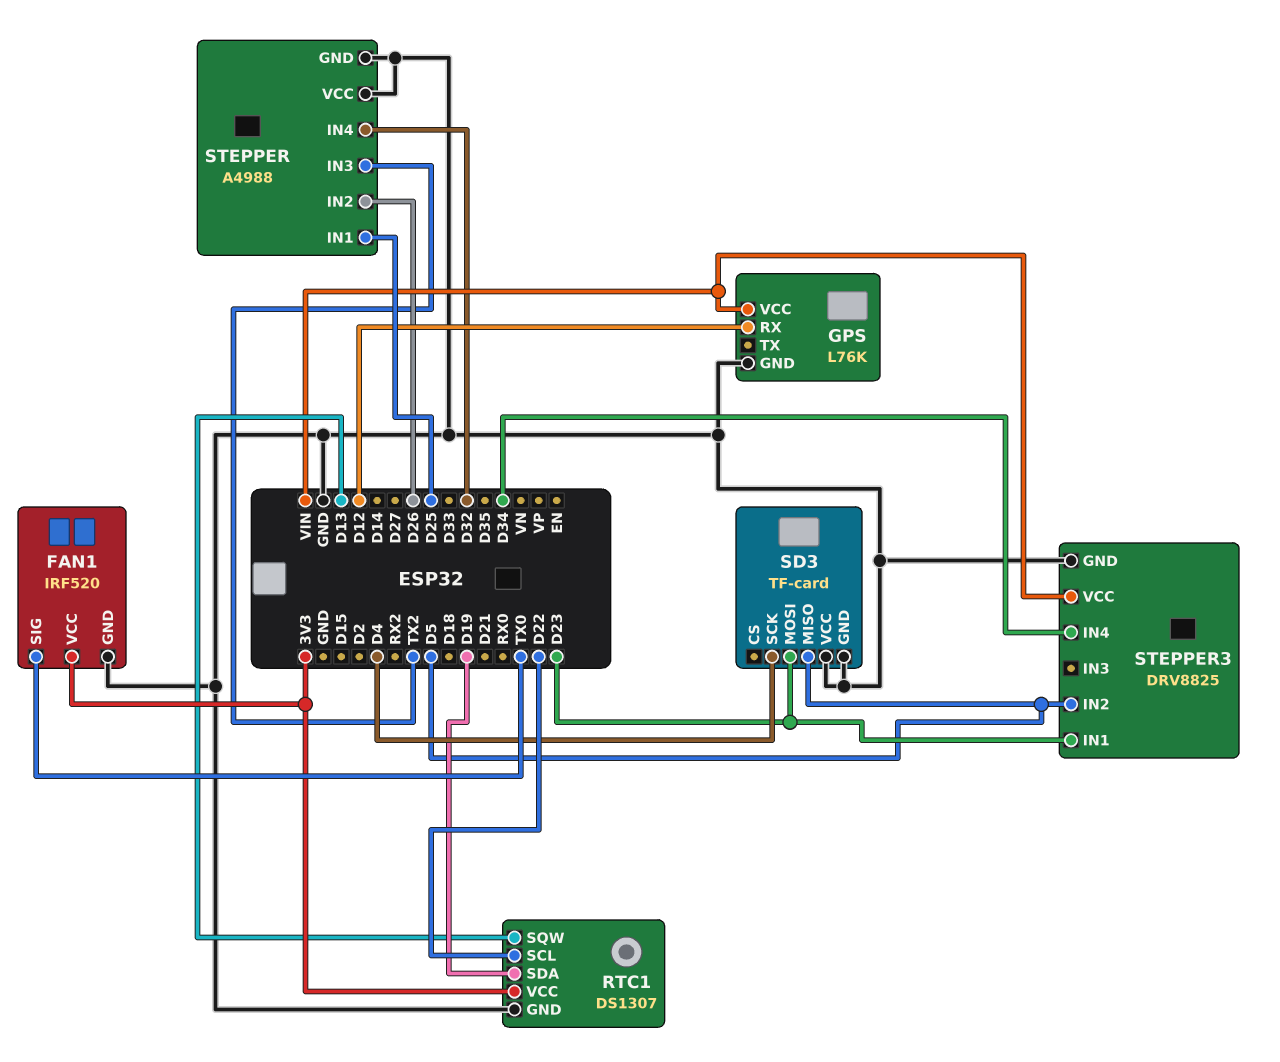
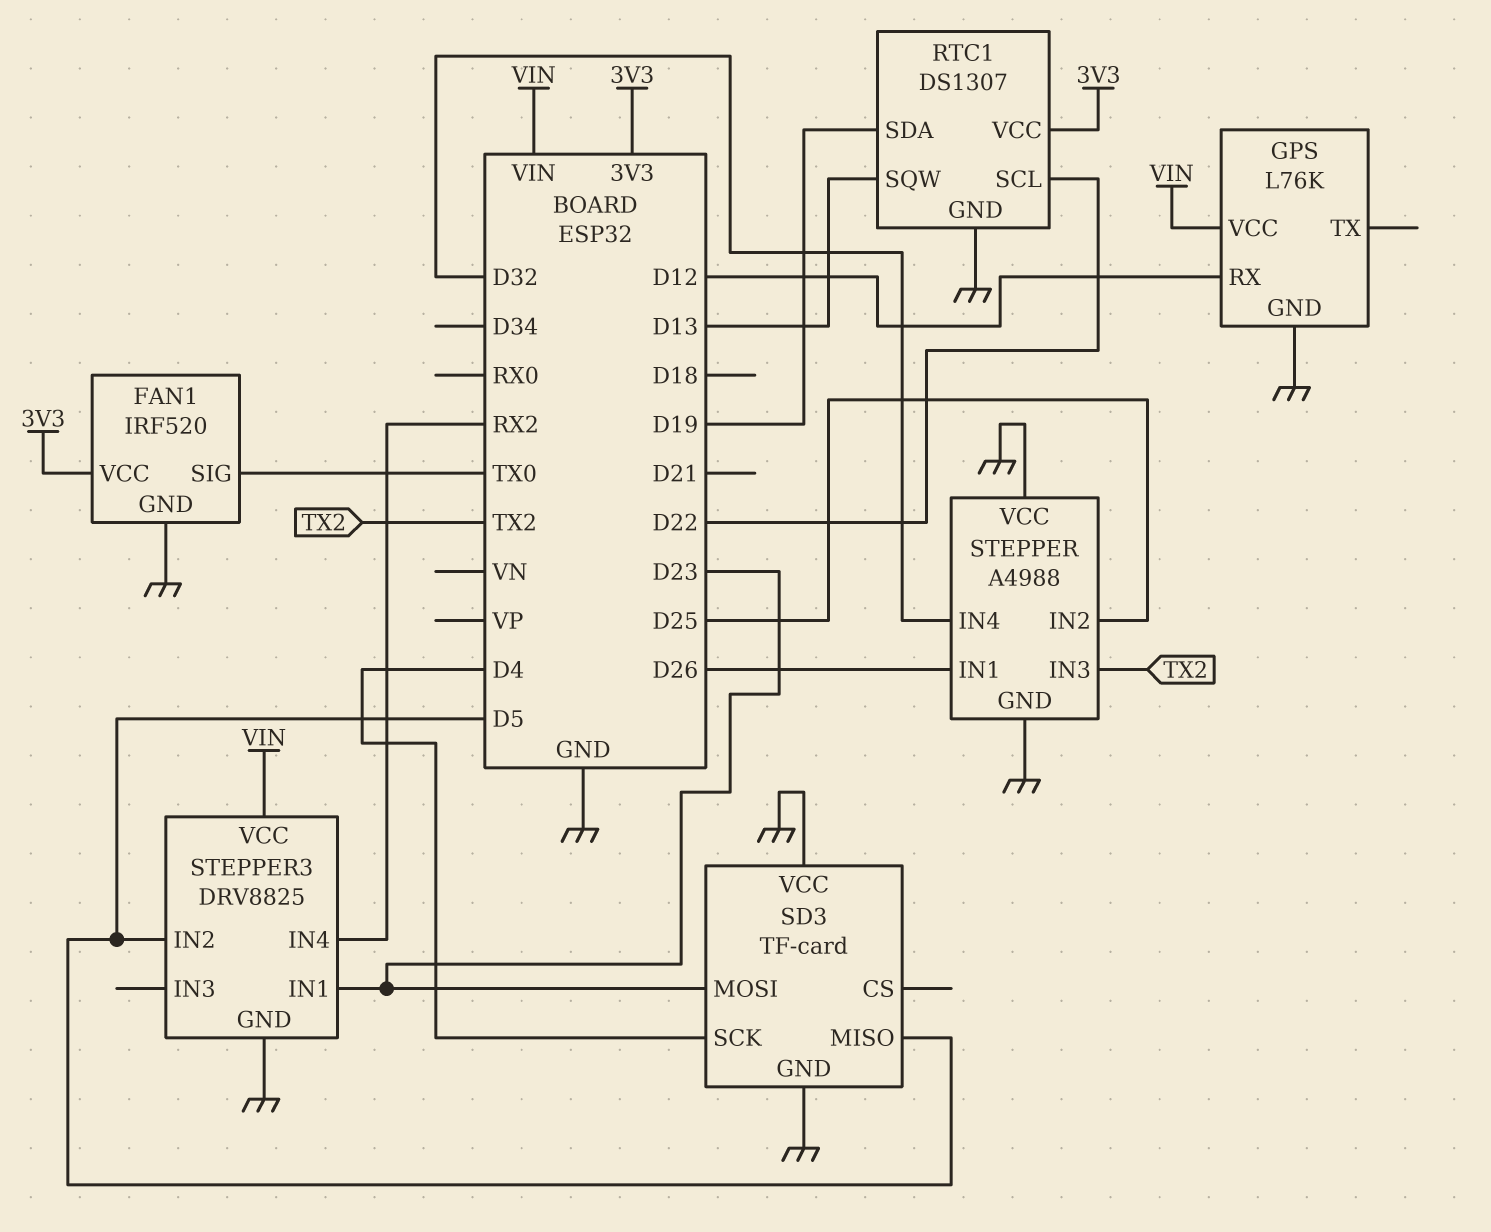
STEPPER pin IN1: D25 -> D26
STEPPER pin IN2: D26 -> D25
STEPPER3 pin IN4: D34 -> RX2

